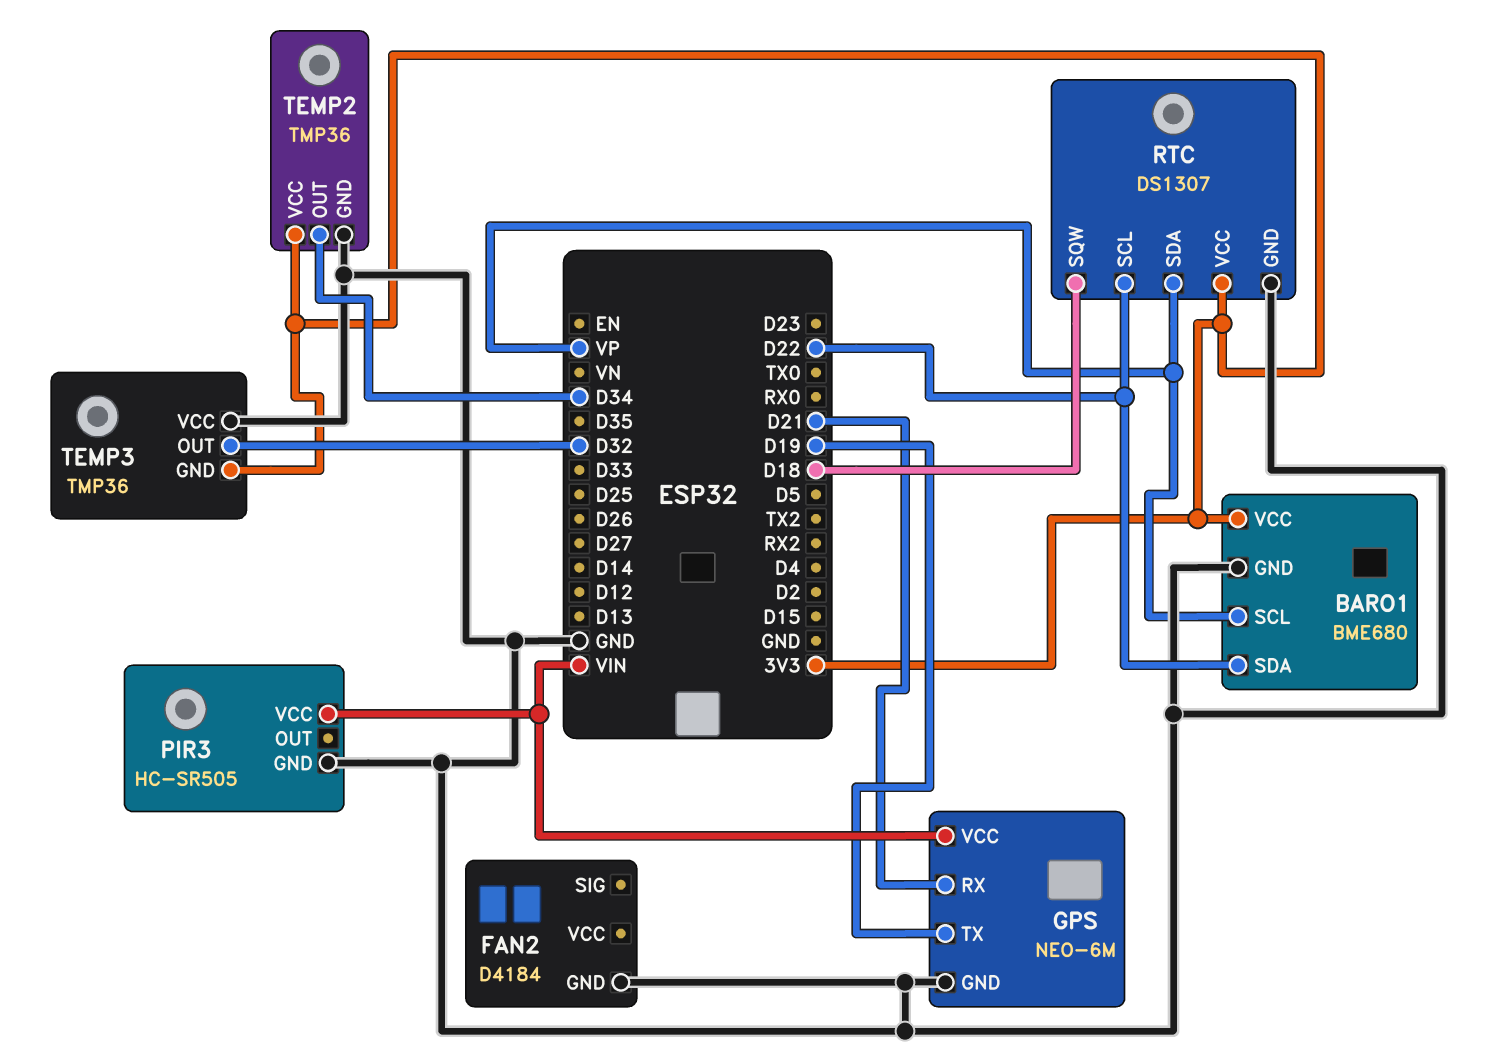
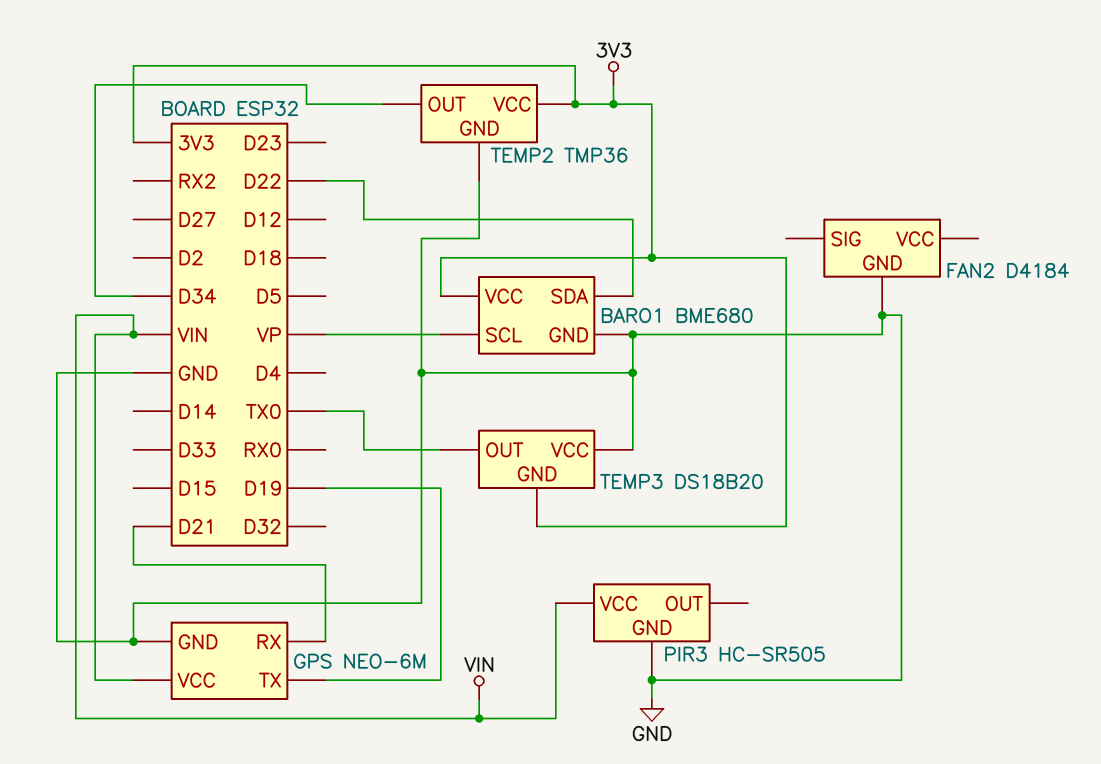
RTC: DS1307 -> none
RTC pin GND: GND -> none
RTC pin SCL: D22 -> none
RTC pin SDA: VP -> none
RTC pin SQW: D18 -> none
RTC pin VCC: 3V3 -> none
TEMP3: TMP36 -> DS18B20
TEMP3 pin OUT: D32 -> TX0

